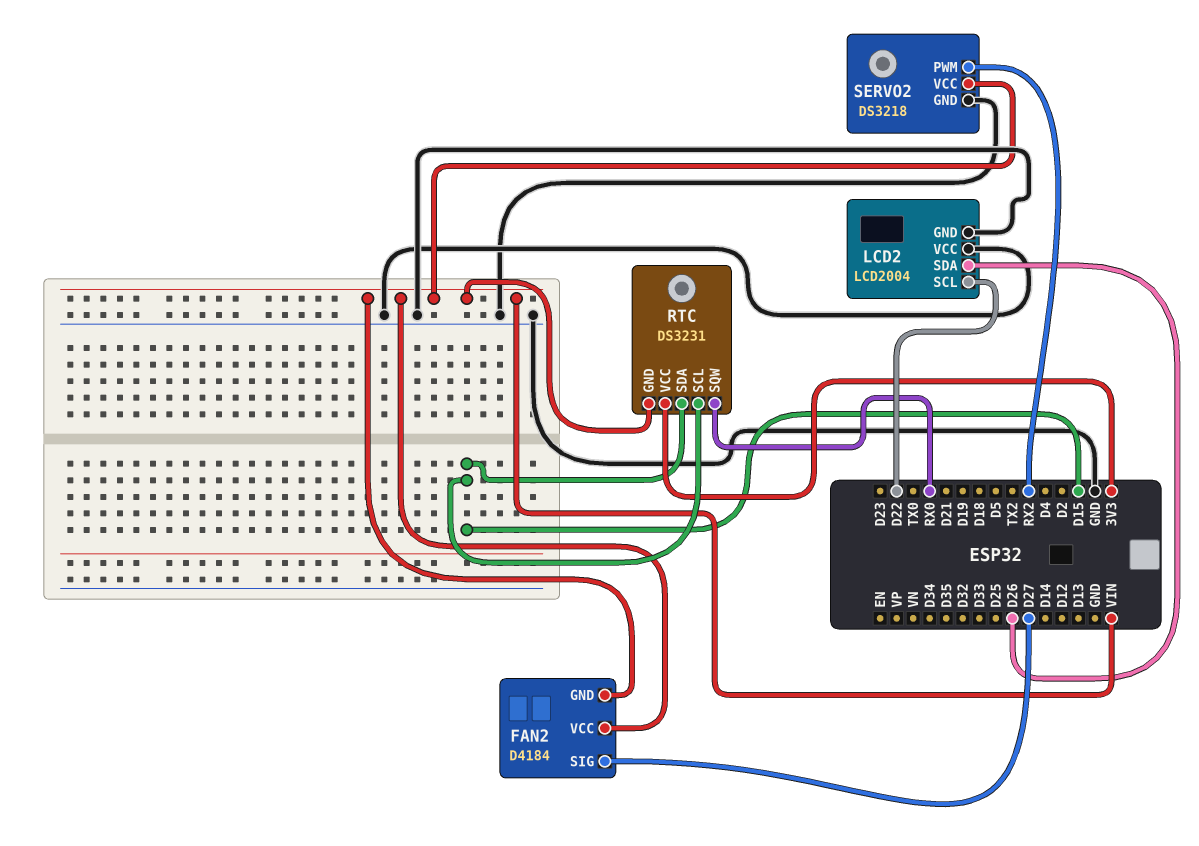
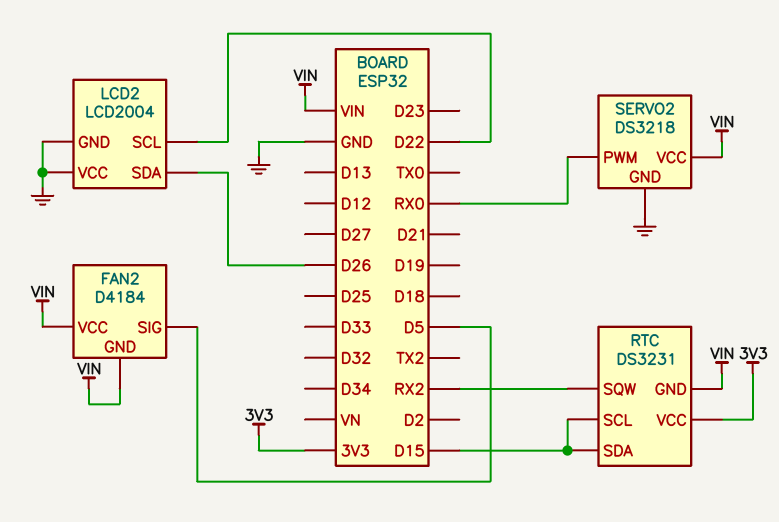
FAN2 pin SIG: D27 -> D5
RTC pin SQW: RX0 -> RX2
SERVO2 pin PWM: RX2 -> RX0

